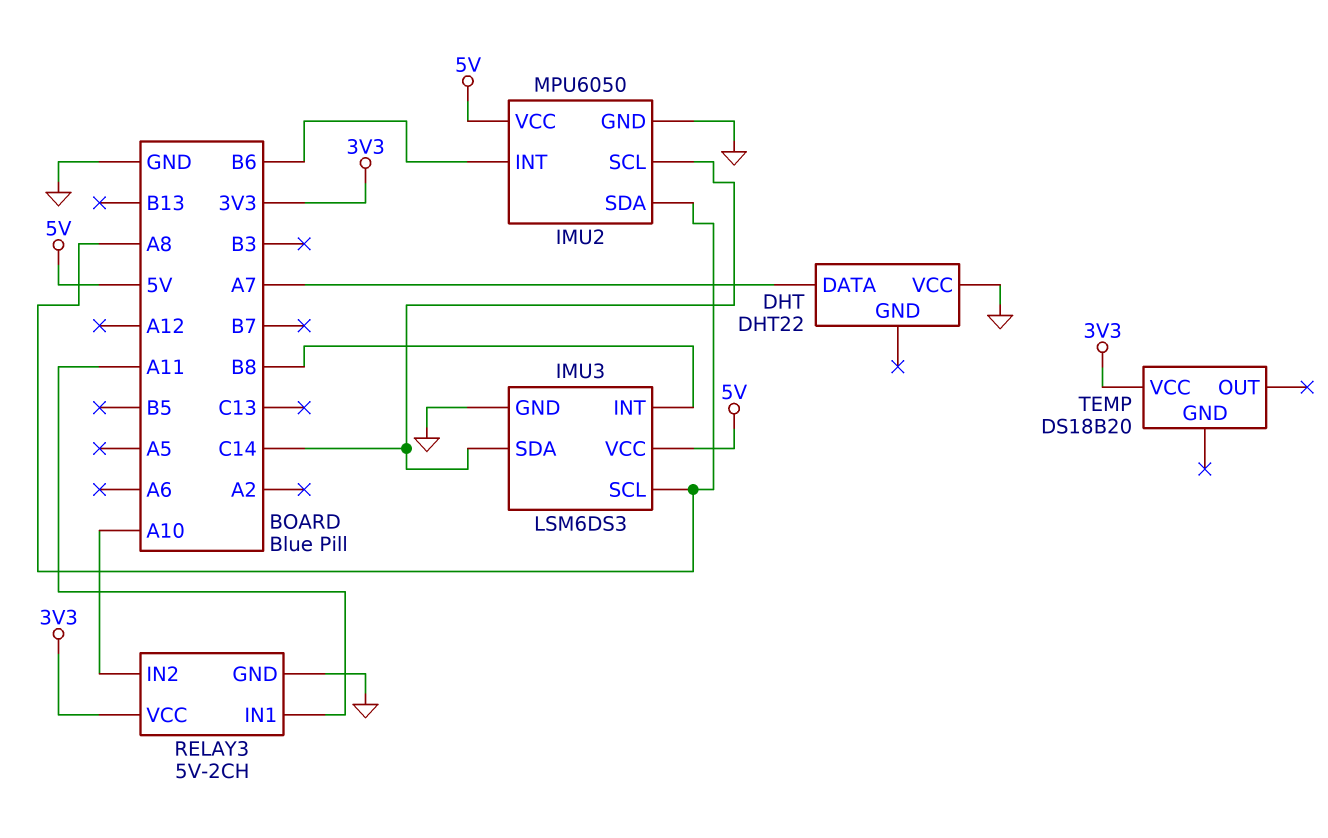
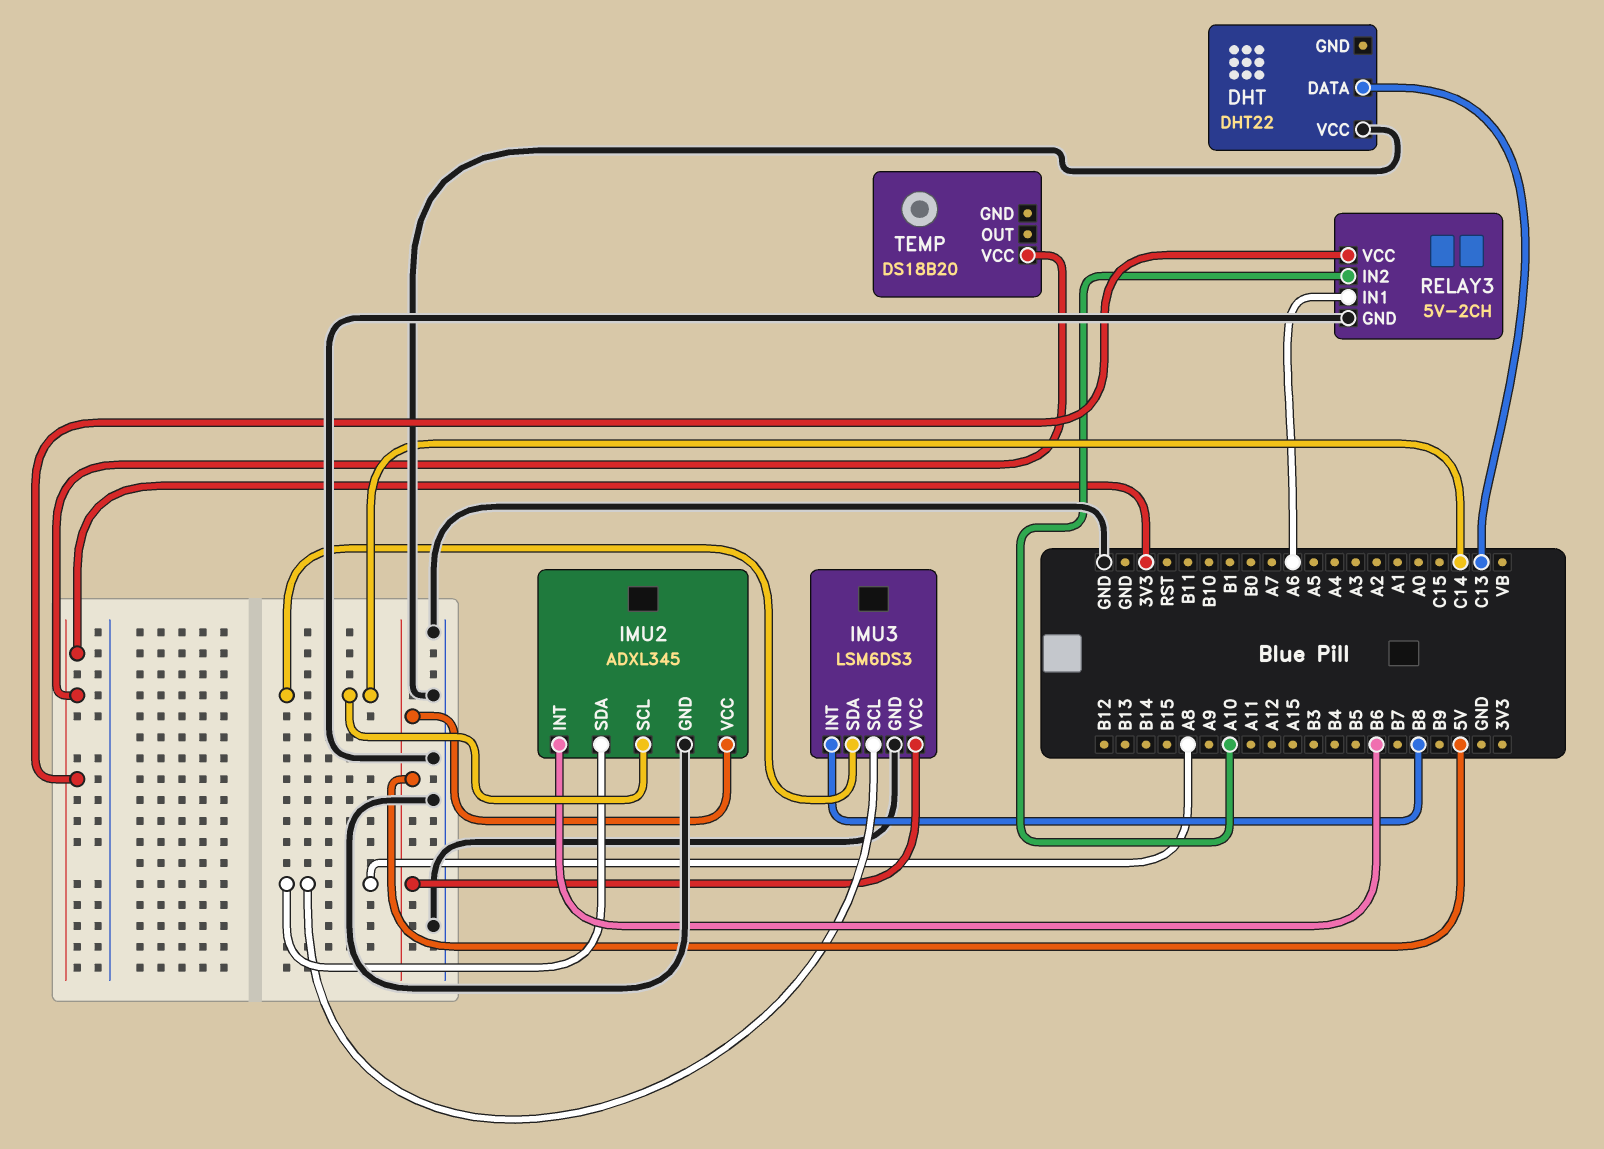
DHT pin DATA: A7 -> C13
IMU2: MPU6050 -> ADXL345
RELAY3 pin IN1: A11 -> A6

